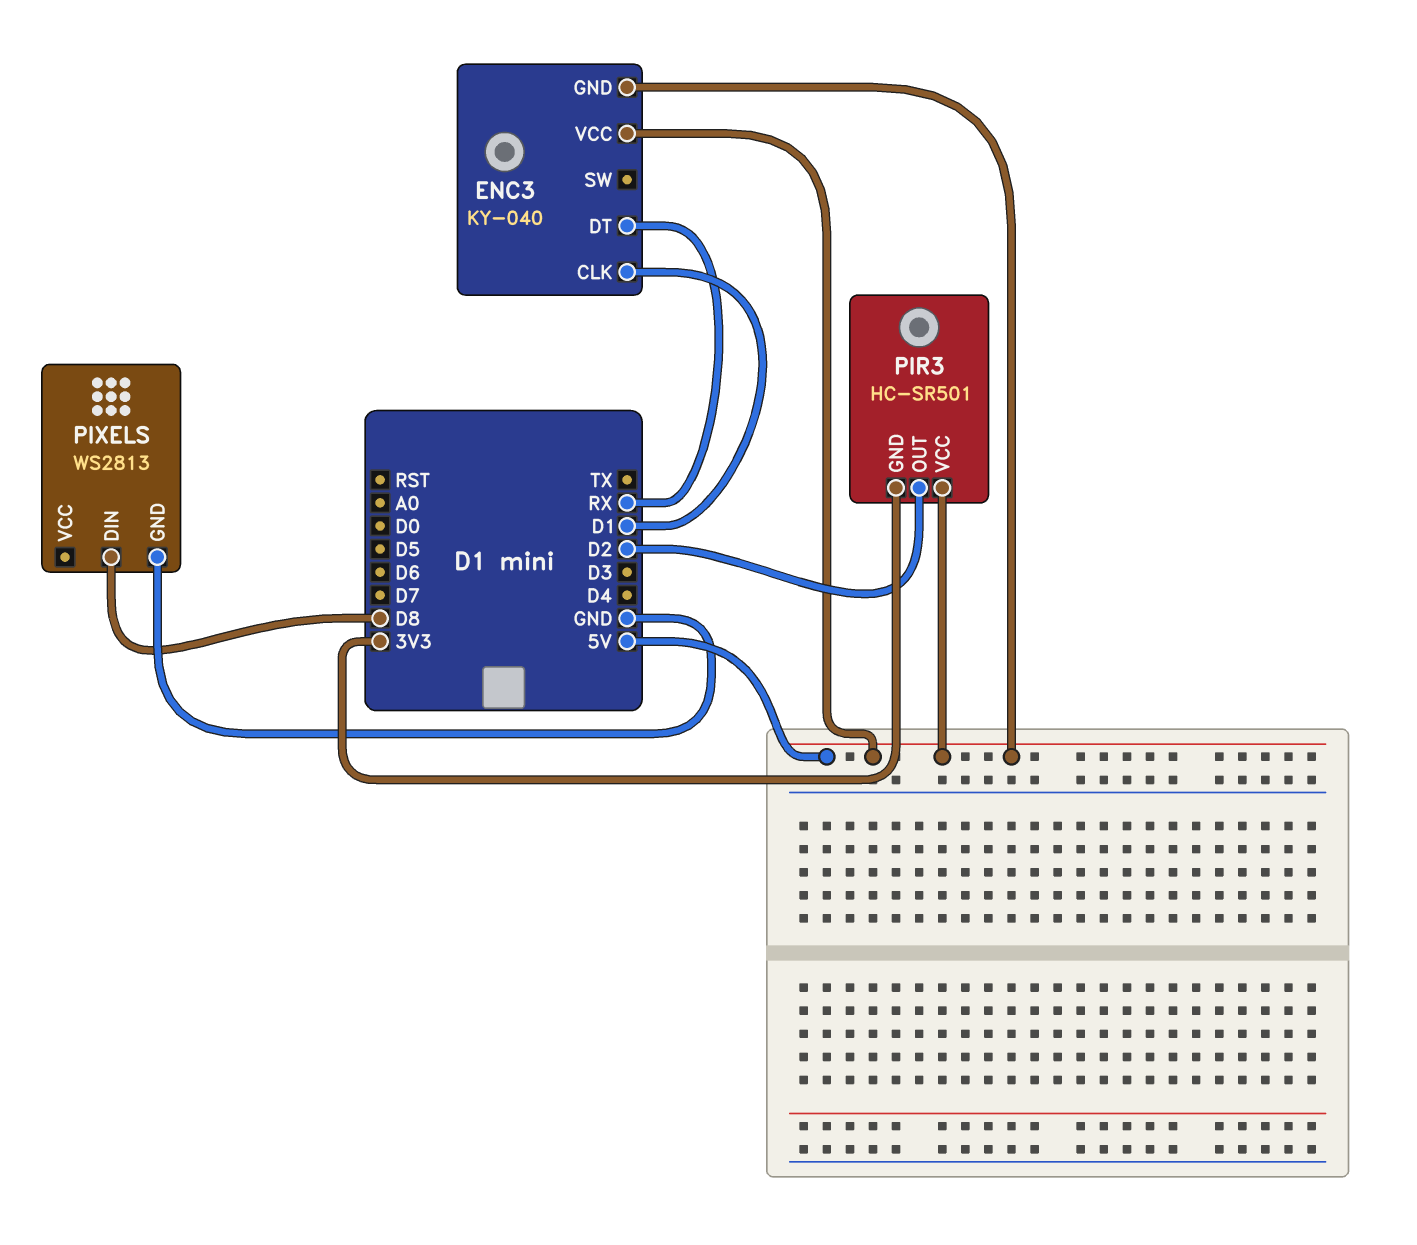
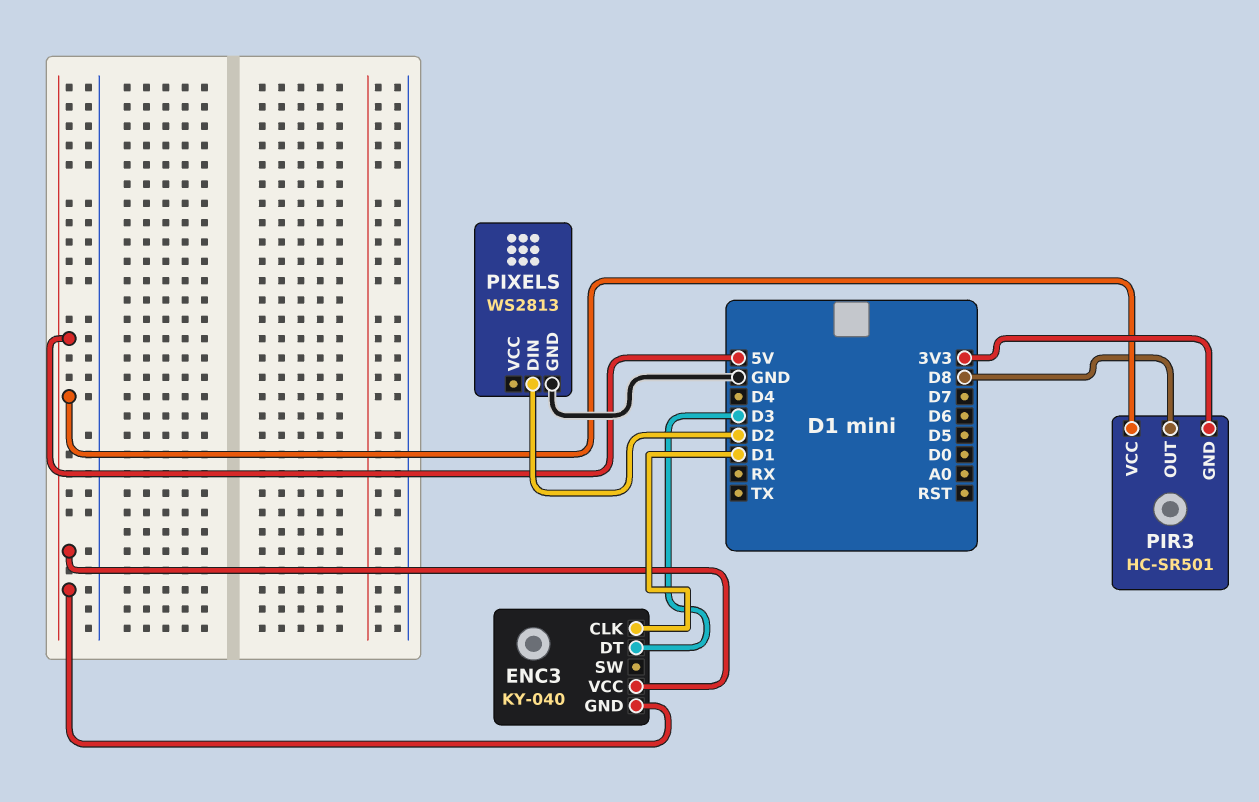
ENC3 pin DT: RX -> D3
PIR3 pin OUT: D2 -> D8
PIXELS pin DIN: D8 -> D2

